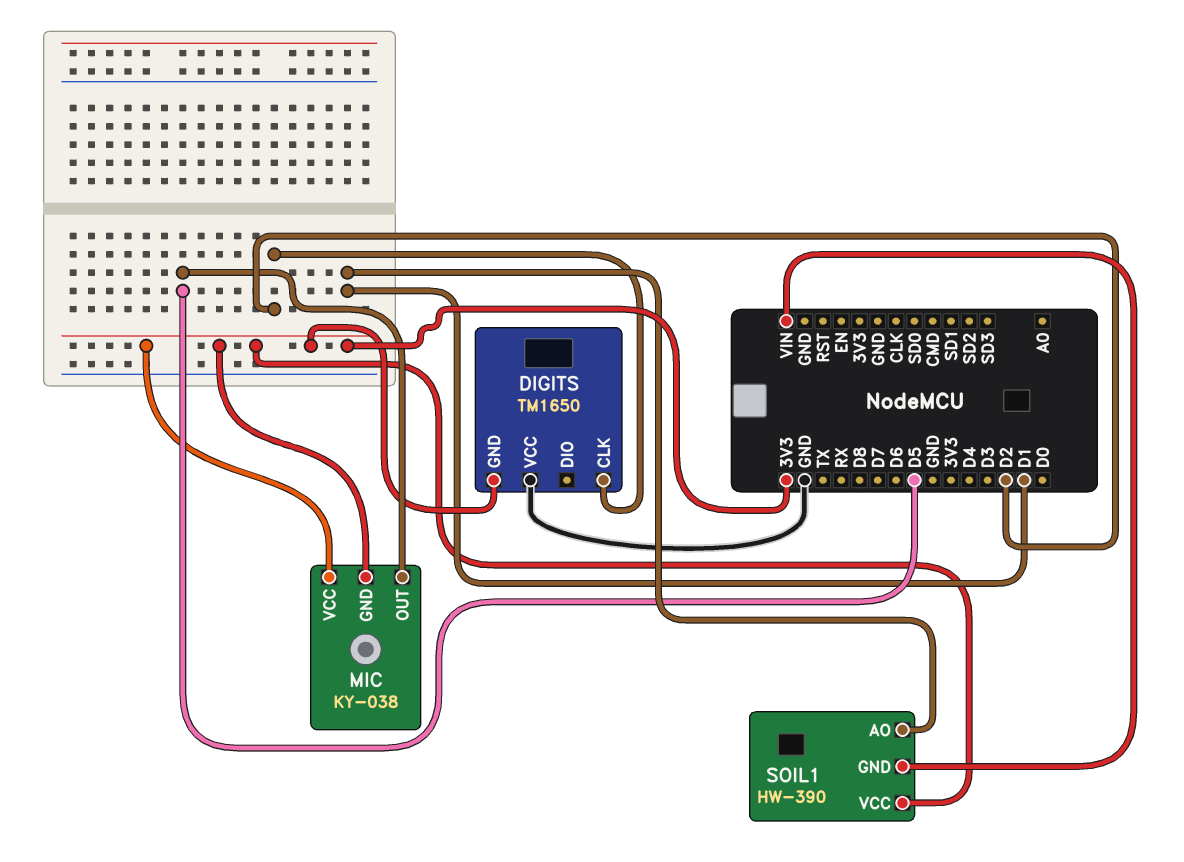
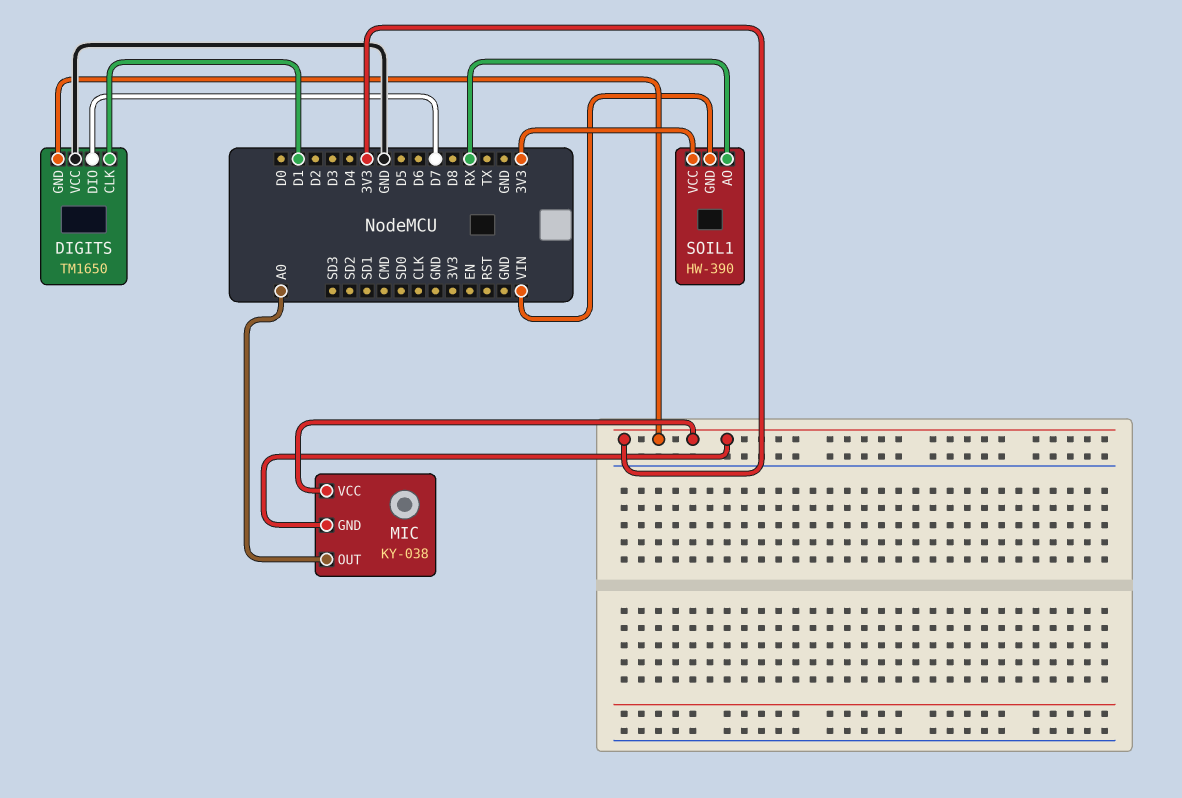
DIGITS pin CLK: D2 -> D1
DIGITS pin DIO: none -> D7
MIC pin OUT: D5 -> A0
SOIL1 pin AO: D1 -> RX

